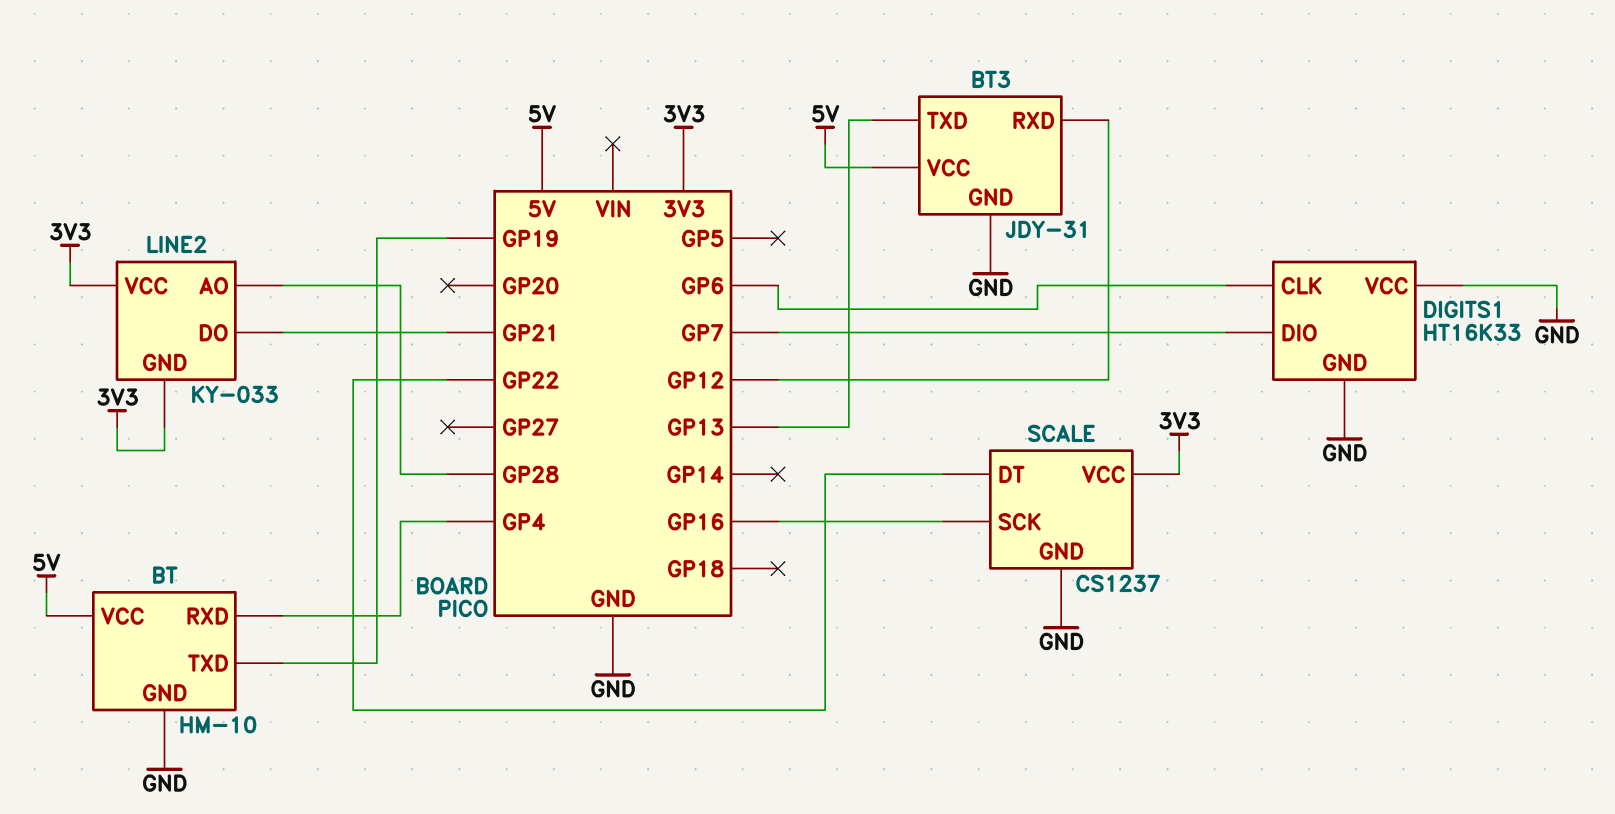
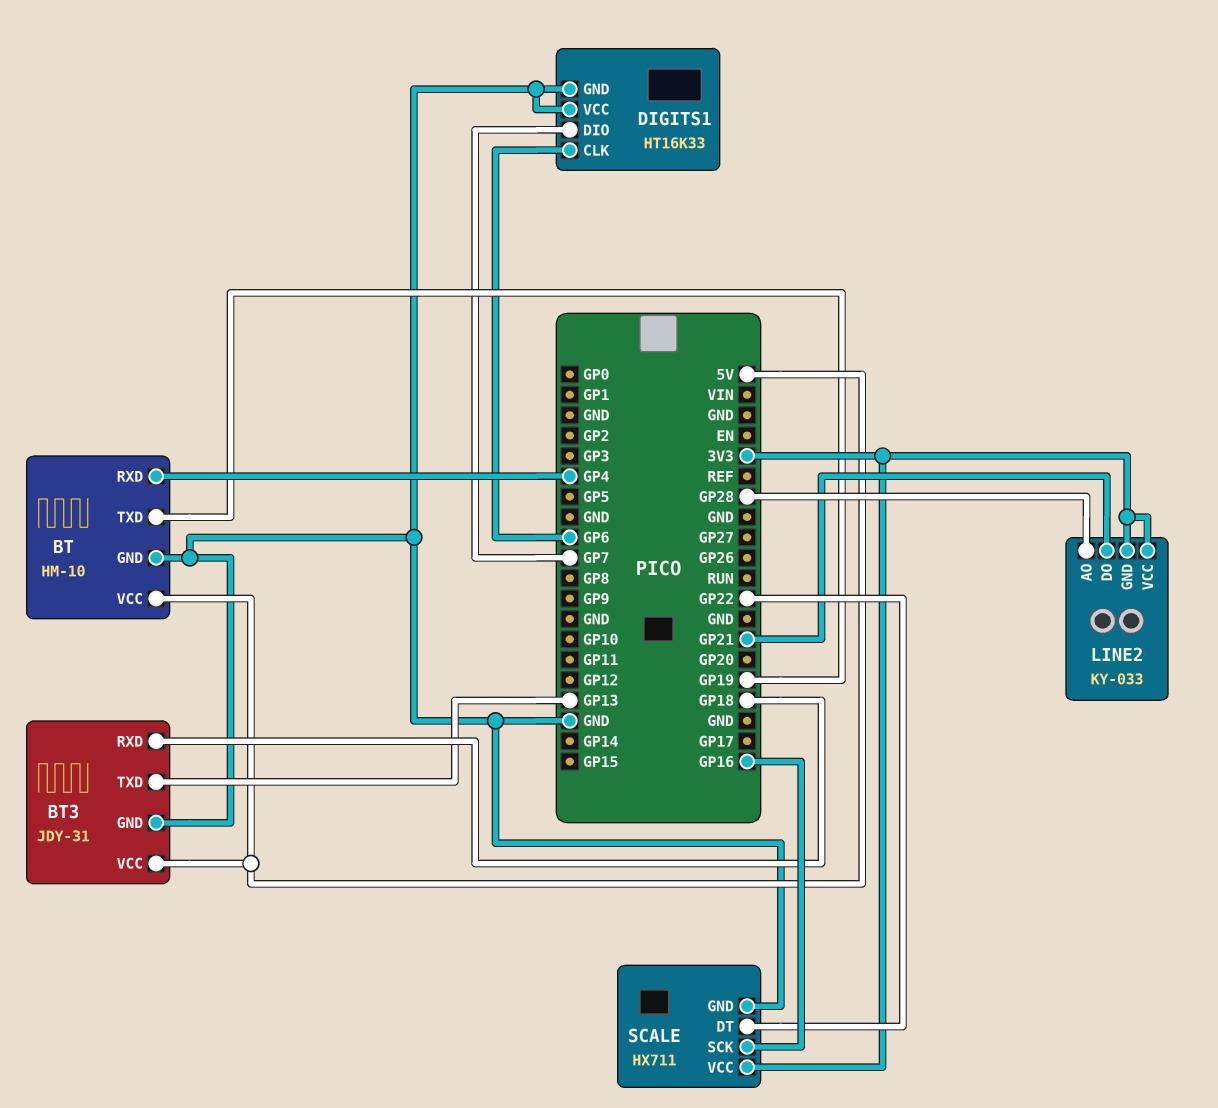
BT3 pin RXD: GP12 -> GP18
SCALE: CS1237 -> HX711

